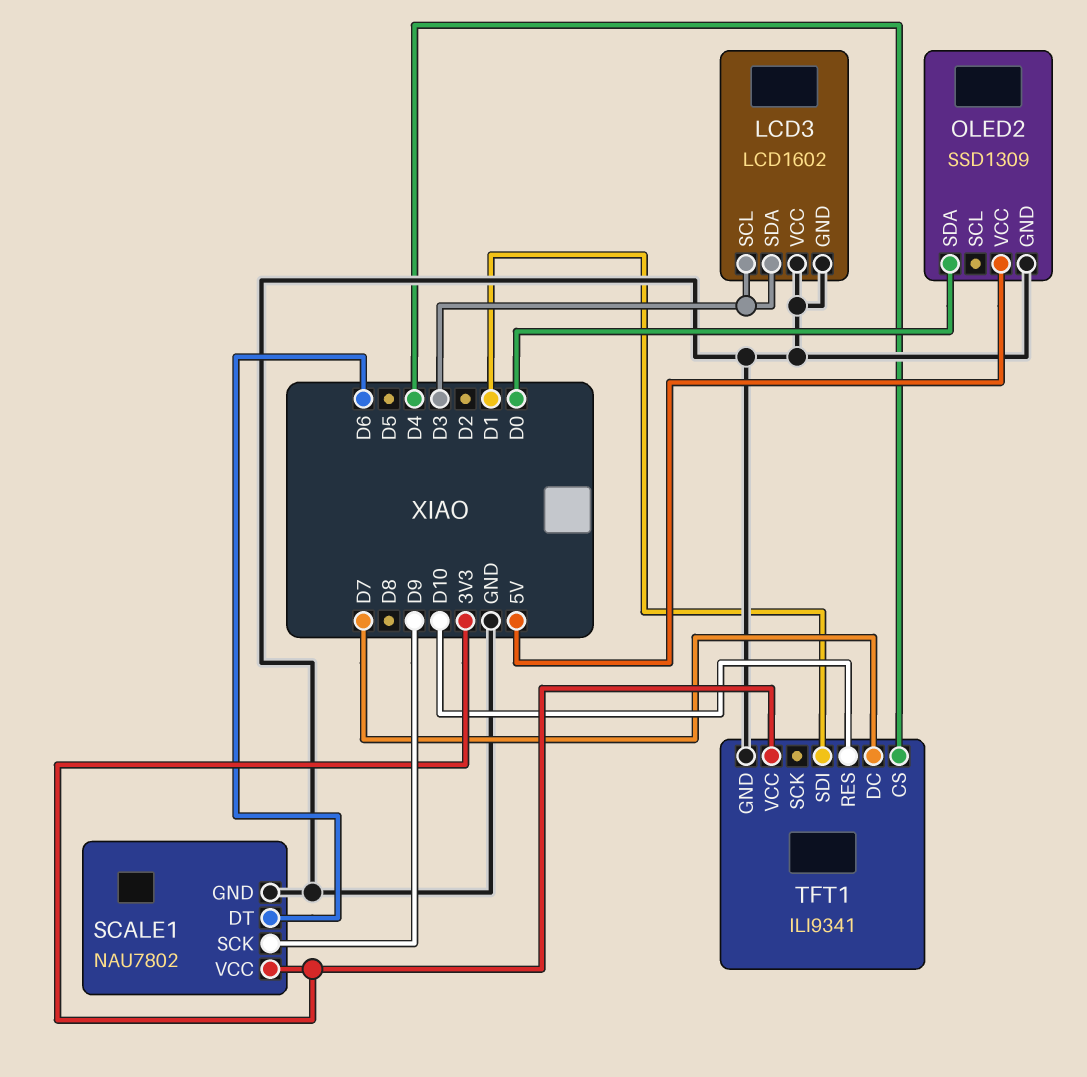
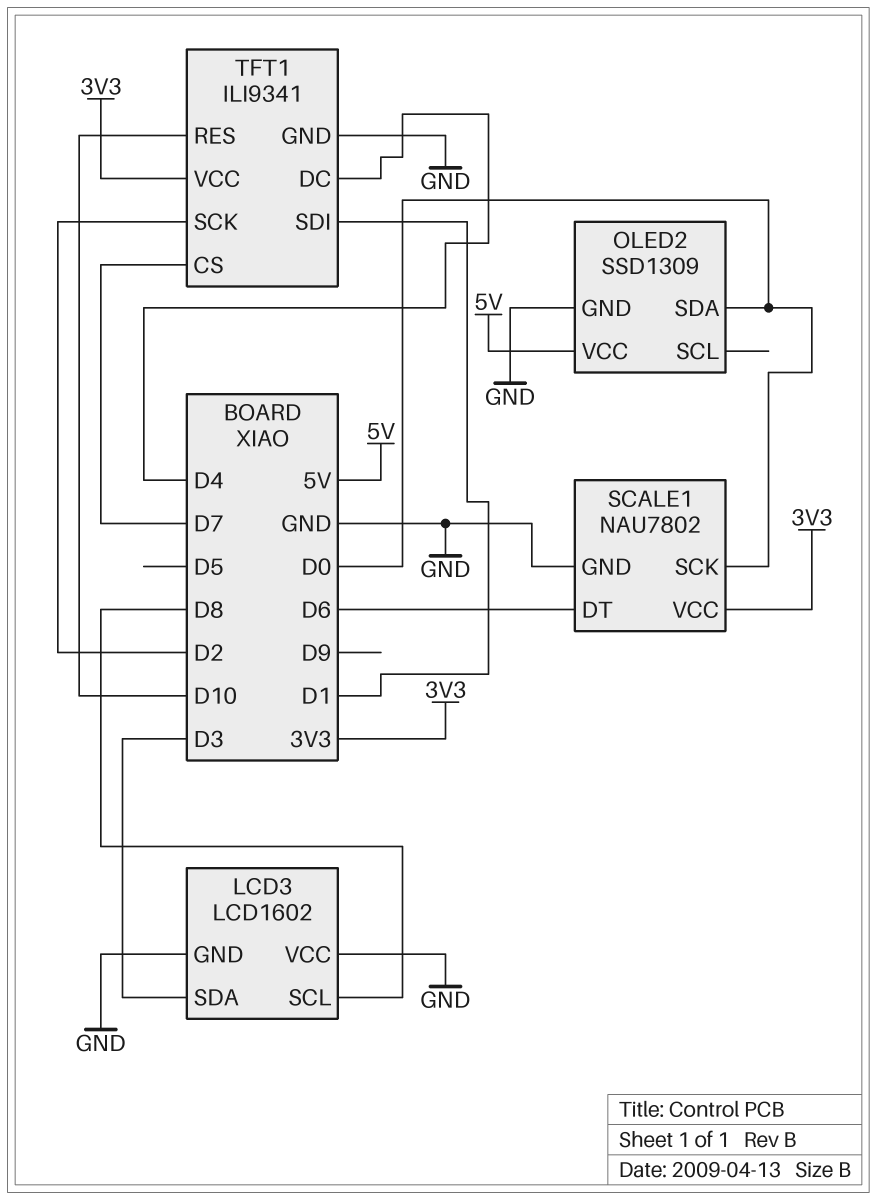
LCD3 pin SCL: D3 -> D8
SCALE1 pin SCK: D9 -> D0
TFT1 pin CS: D4 -> D7
TFT1 pin DC: D7 -> D4
TFT1 pin SCK: none -> D2

